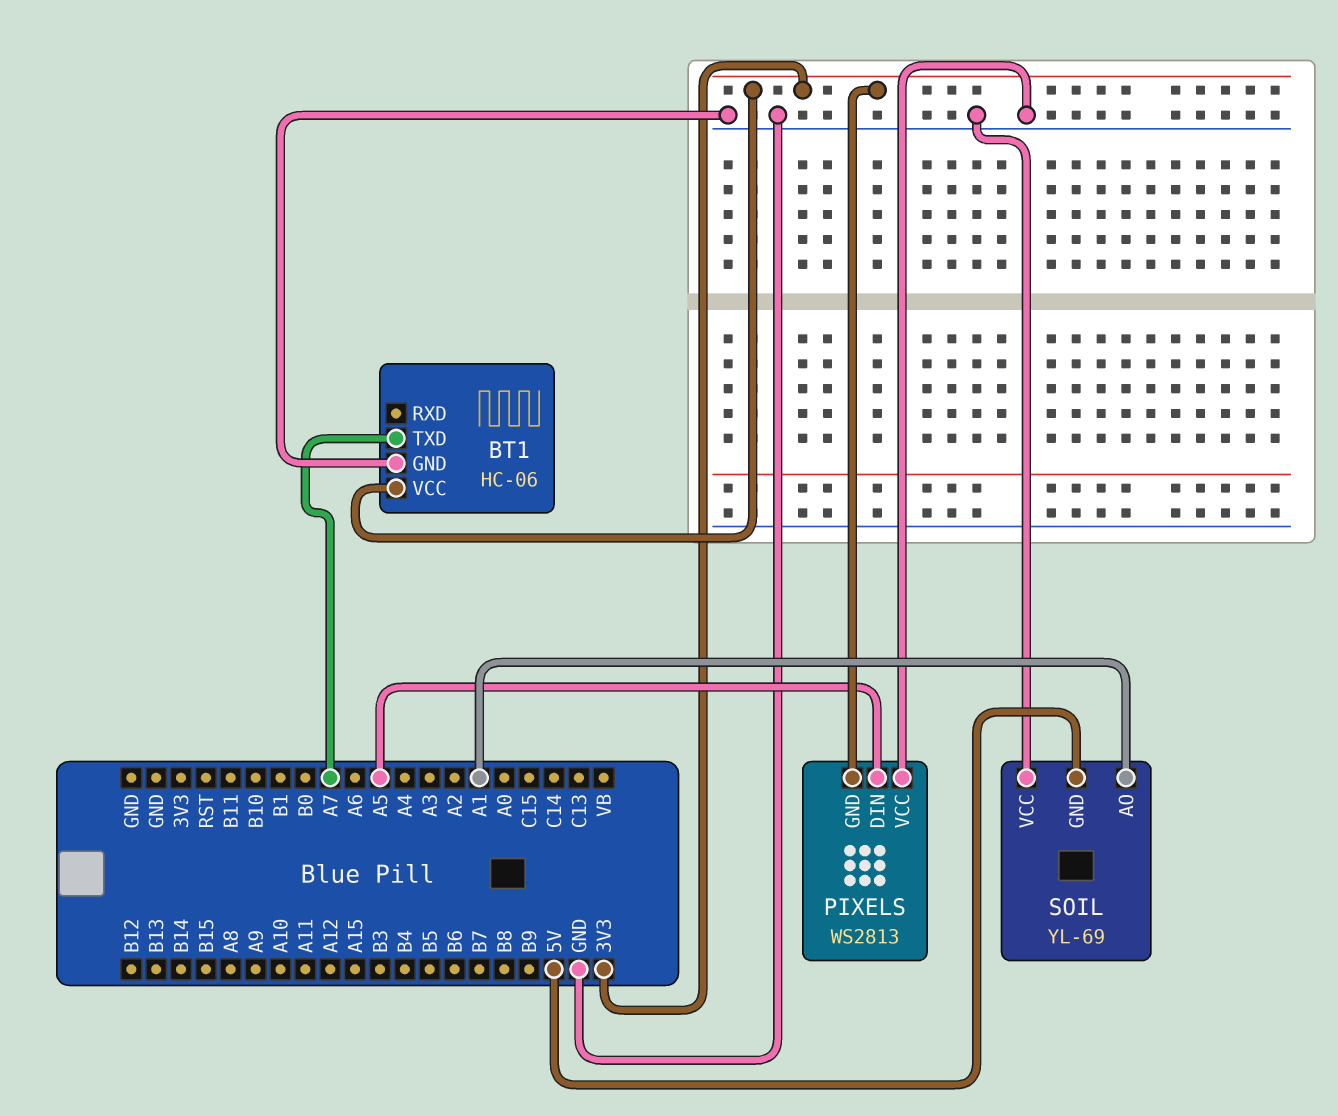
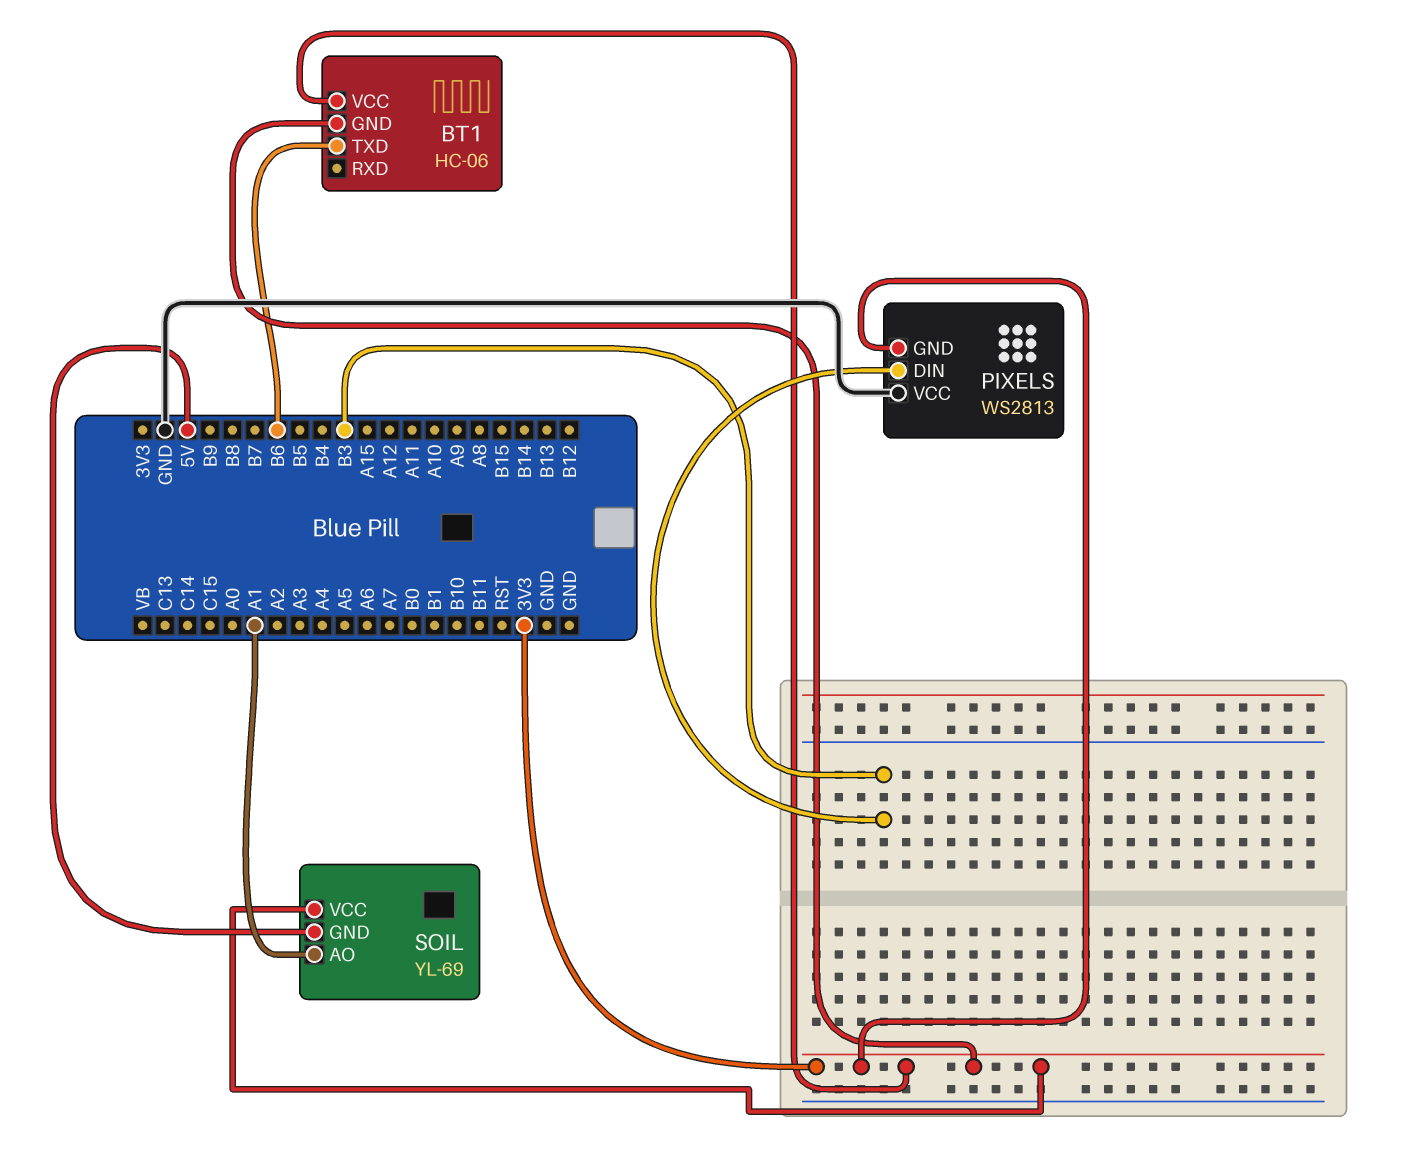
BT1 pin GND: GND -> 3V3
BT1 pin TXD: A7 -> B6
PIXELS pin DIN: A5 -> B3
SOIL pin VCC: GND -> 3V3

